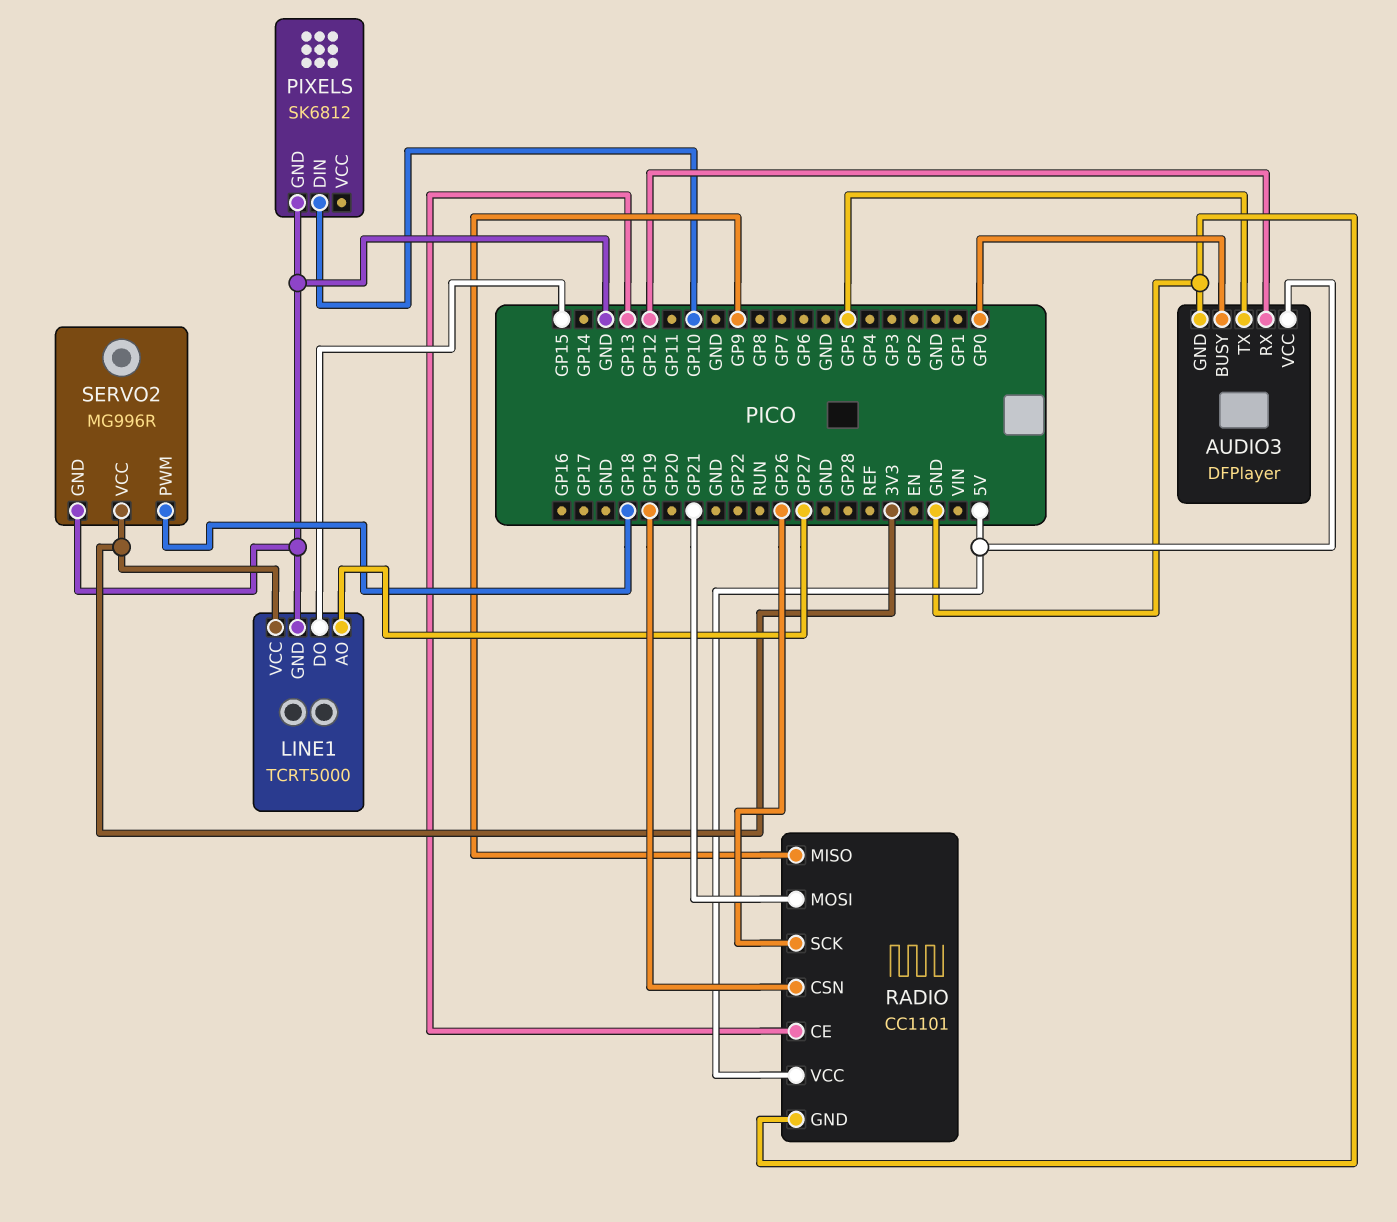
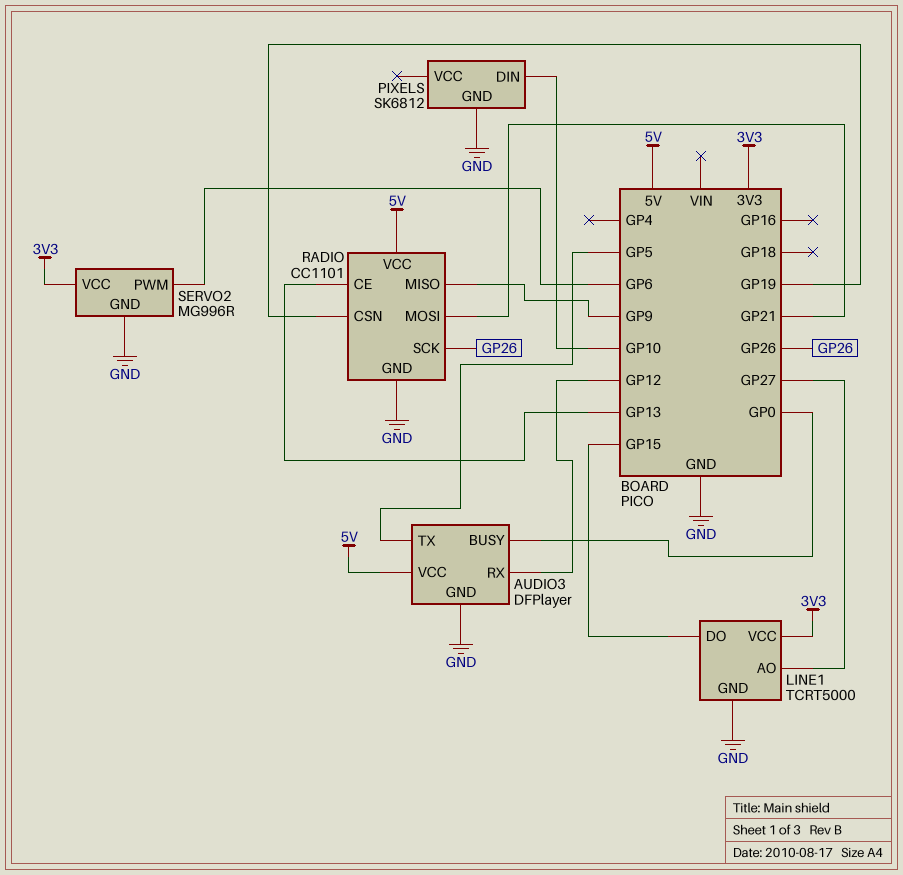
SERVO2 pin PWM: GP18 -> GP6

